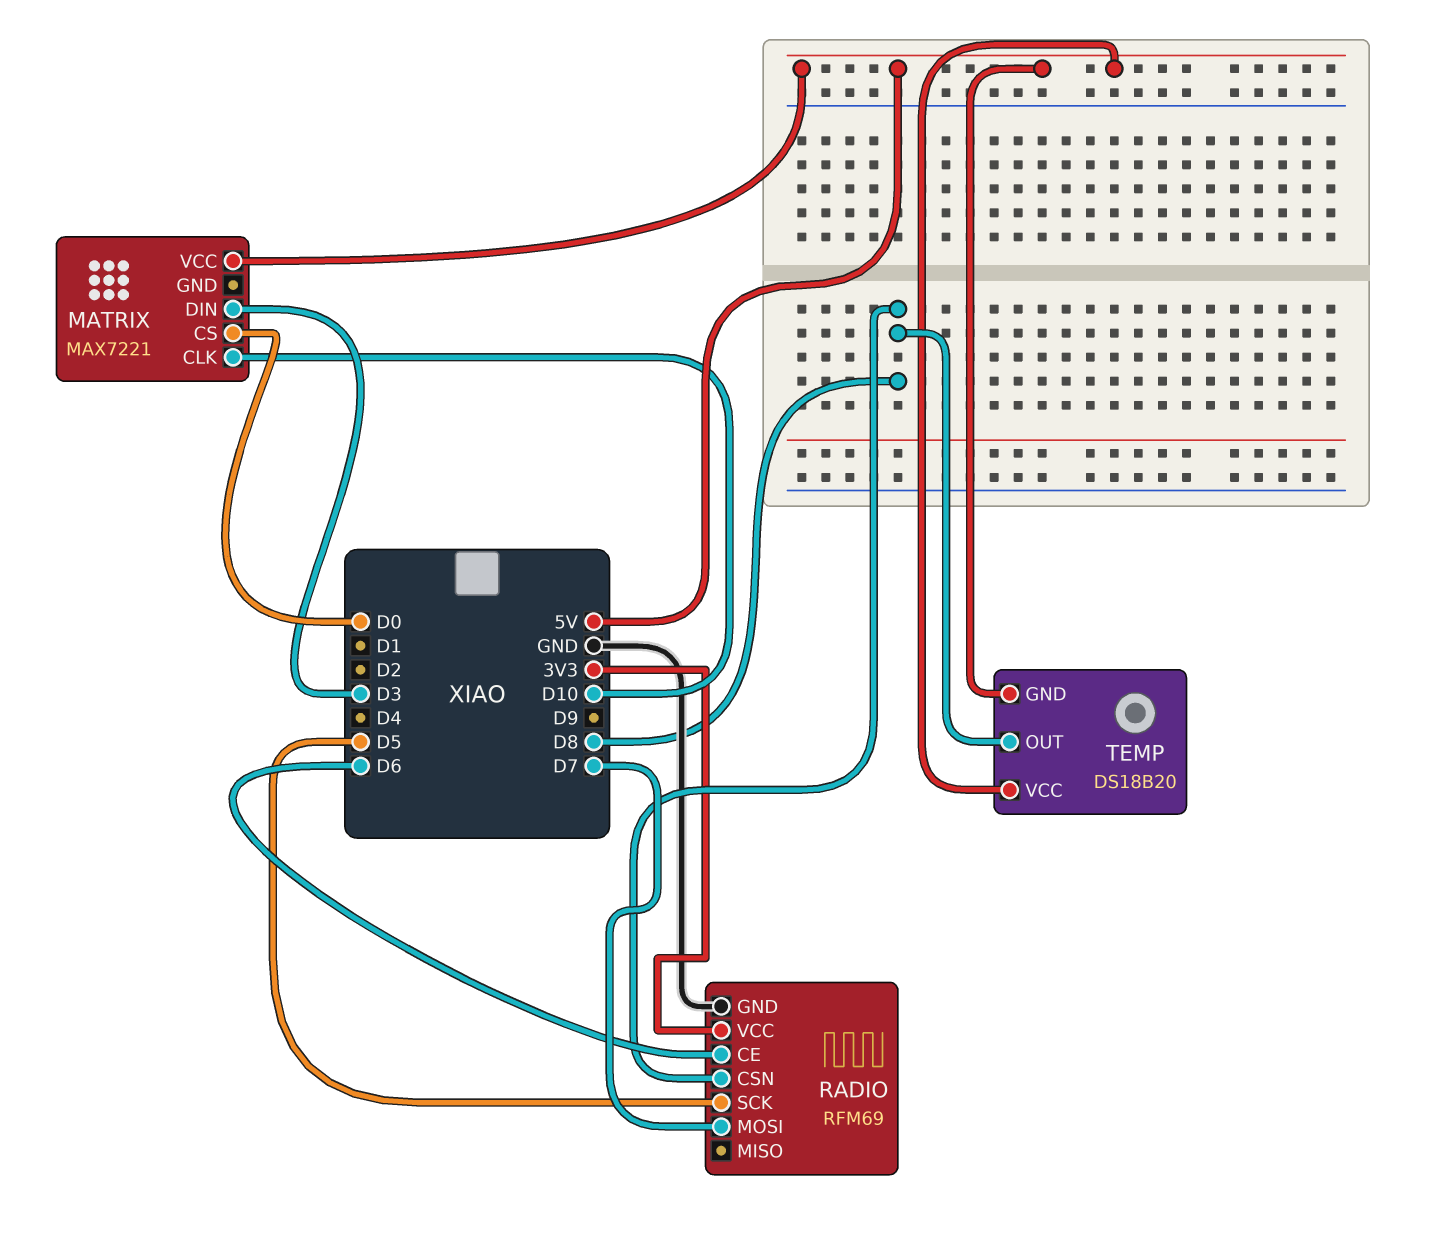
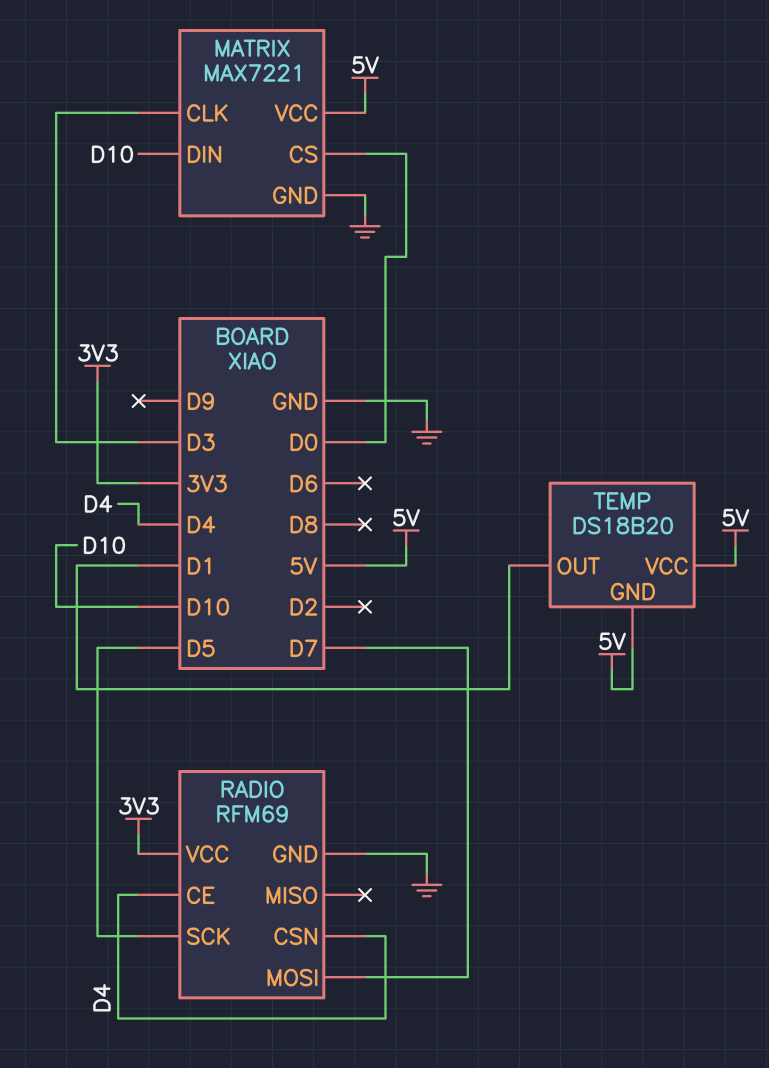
MATRIX pin CLK: D10 -> D3
MATRIX pin DIN: D3 -> D10
MATRIX pin GND: none -> GND
RADIO pin CE: D6 -> D4
RADIO pin CSN: D8 -> D4
TEMP pin OUT: D8 -> D1

